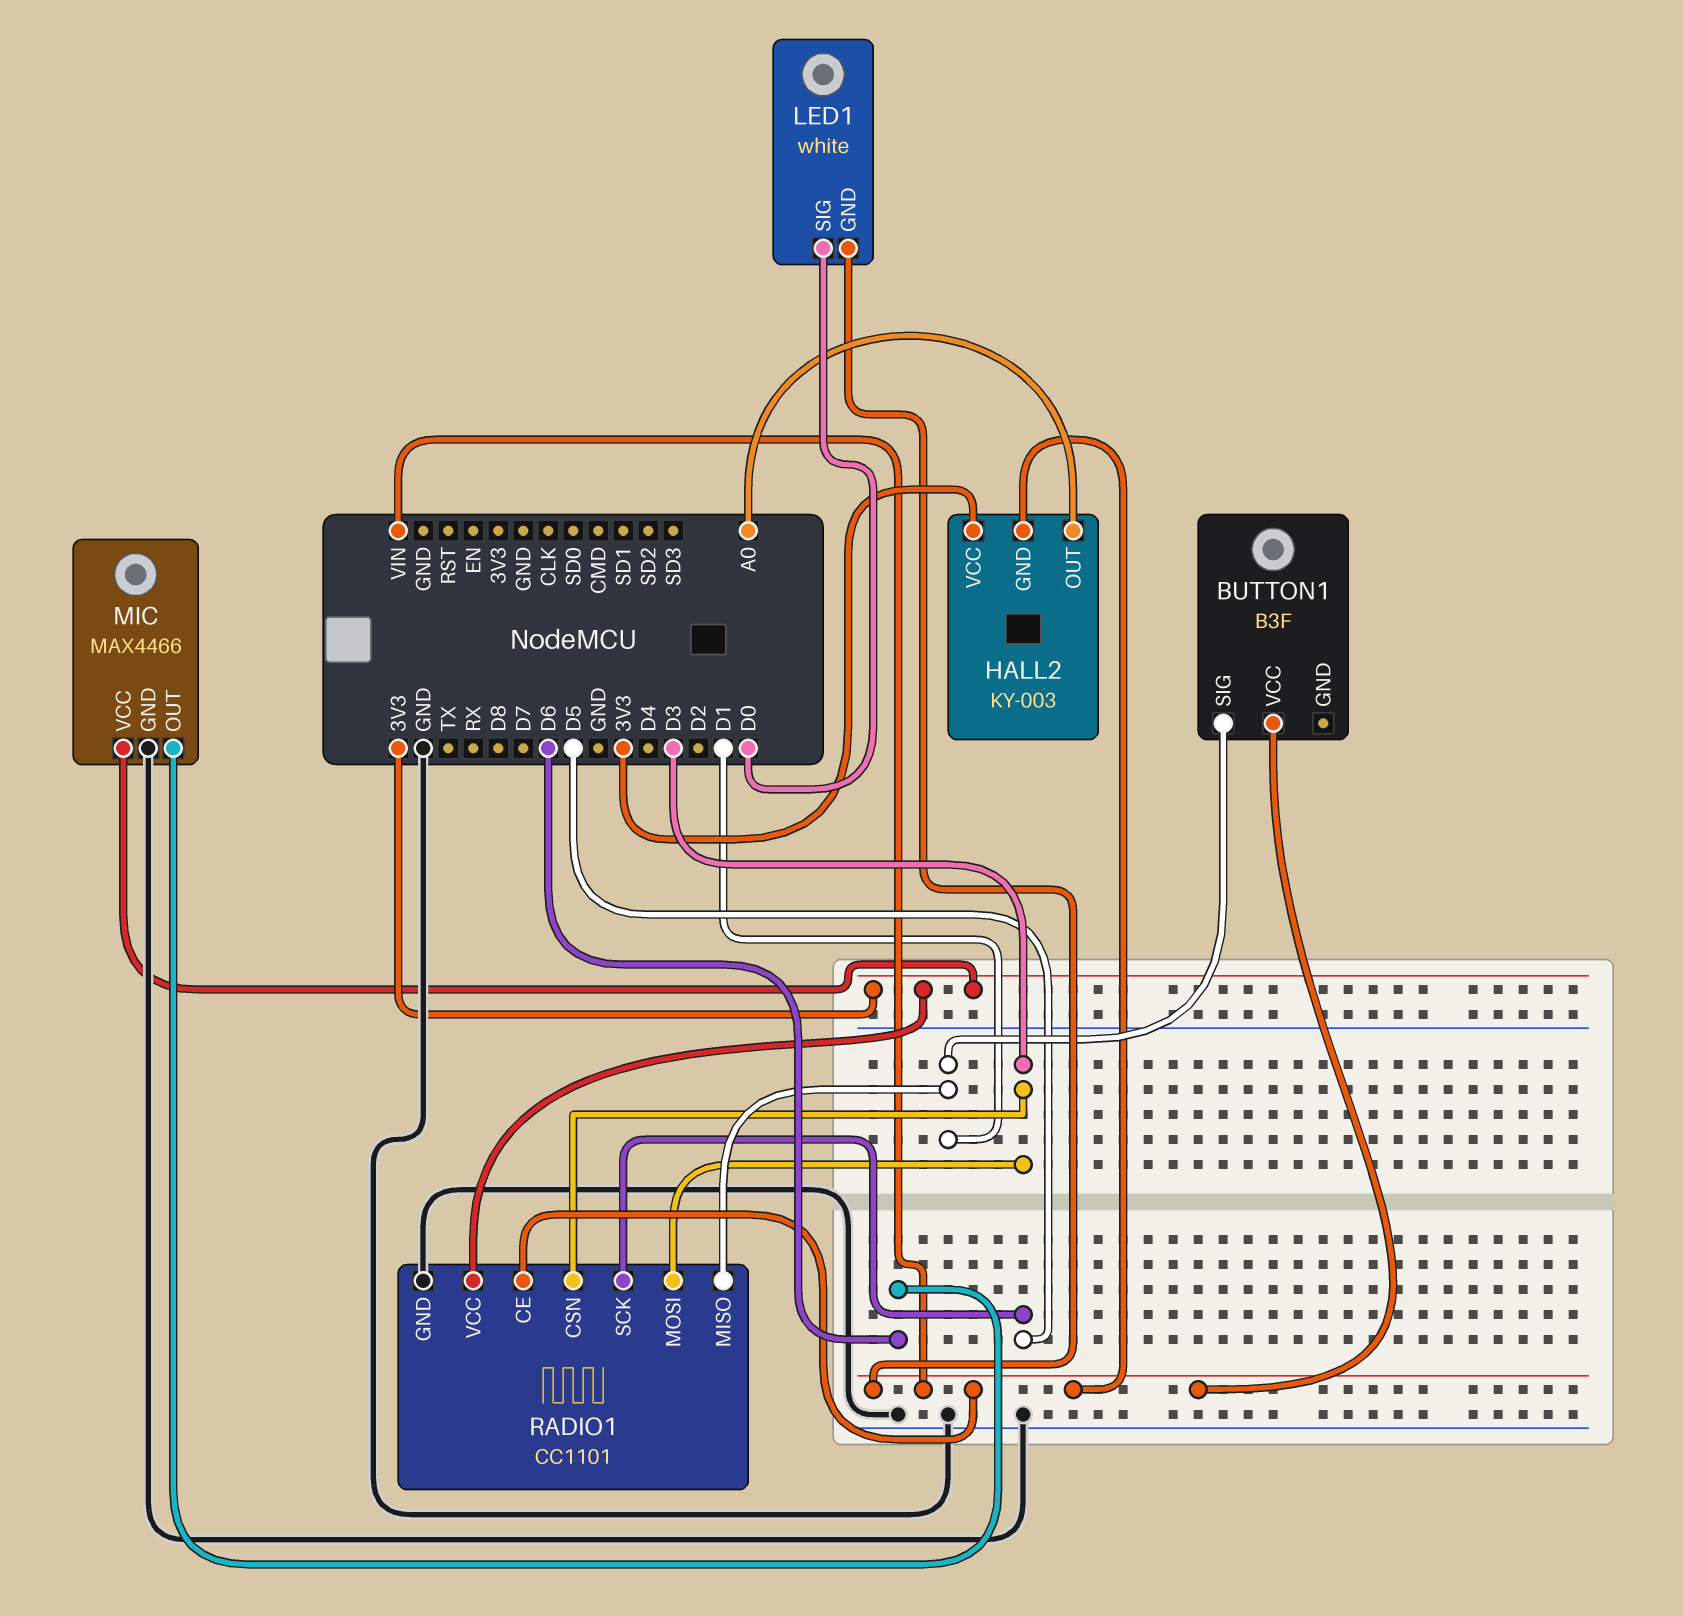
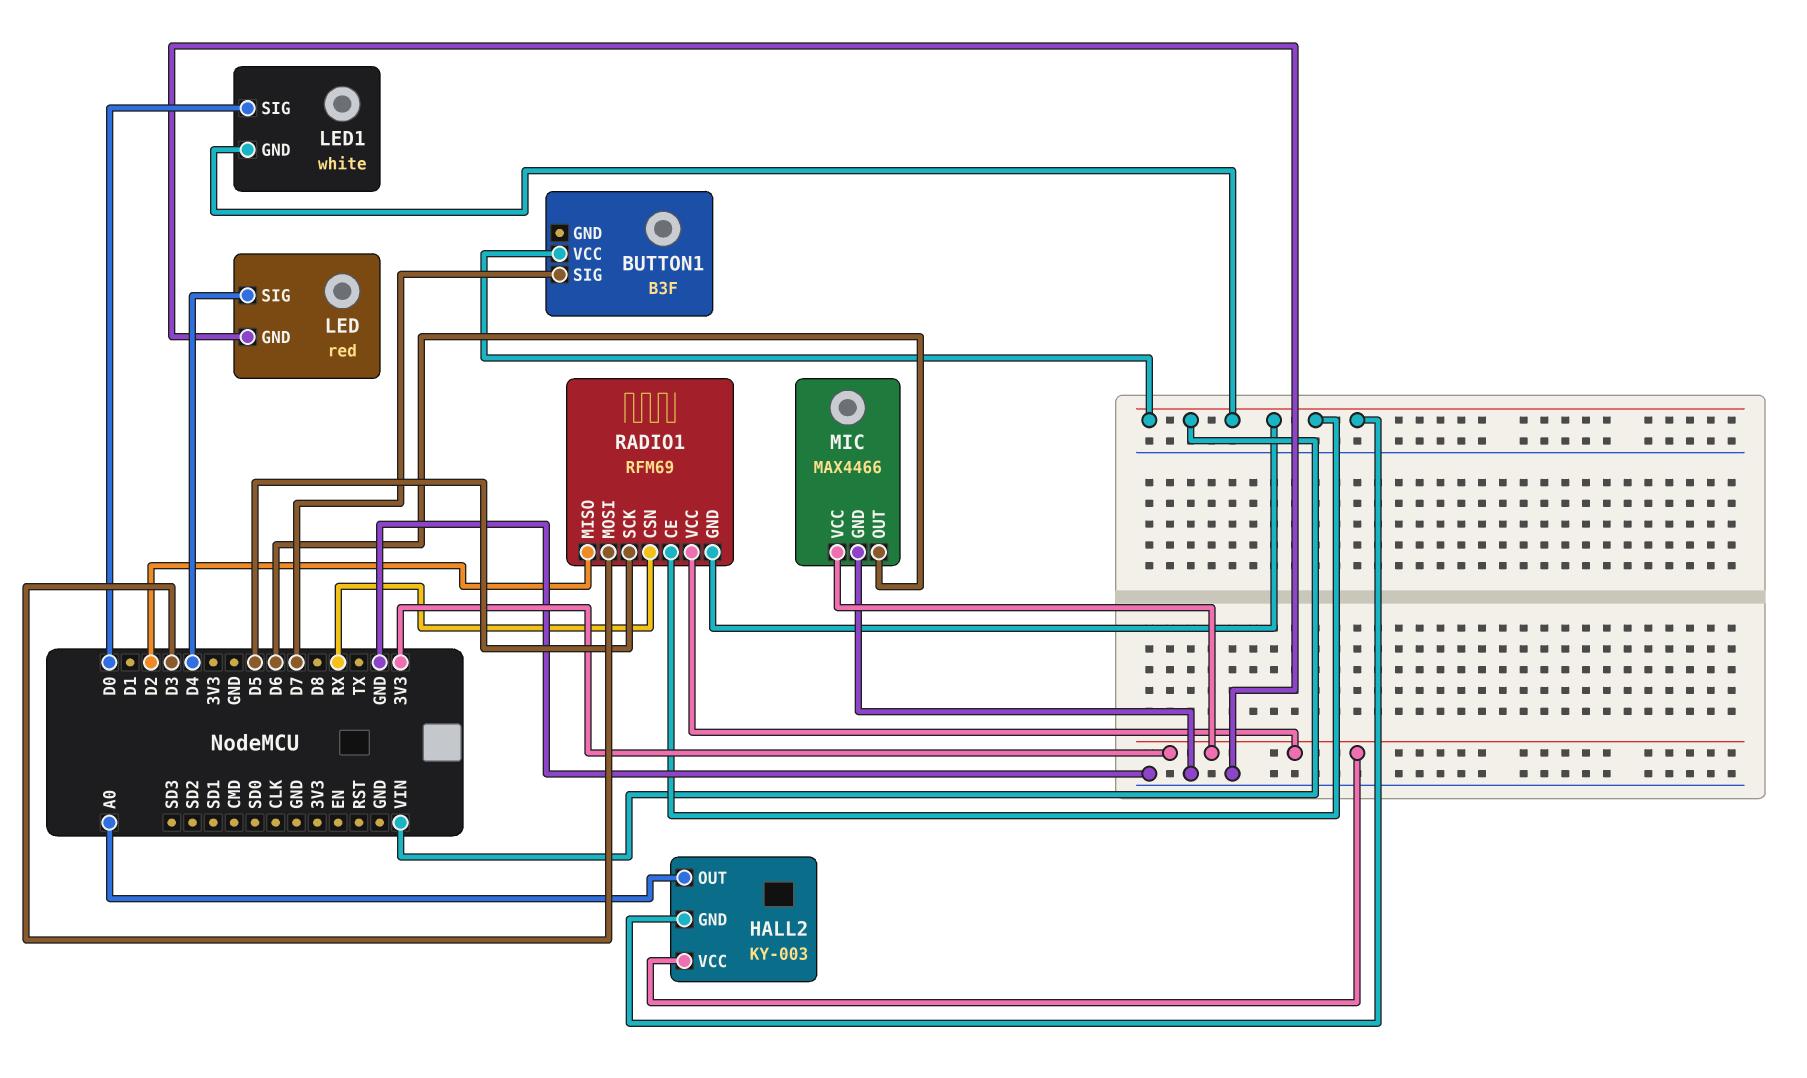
BUTTON1 pin SIG: D1 -> D7
LED: none -> red
LED pin GND: none -> GND
LED pin SIG: none -> D4
RADIO1: CC1101 -> RFM69
RADIO1 pin CSN: D3 -> RX
RADIO1 pin GND: GND -> VIN
RADIO1 pin MISO: D1 -> D2

